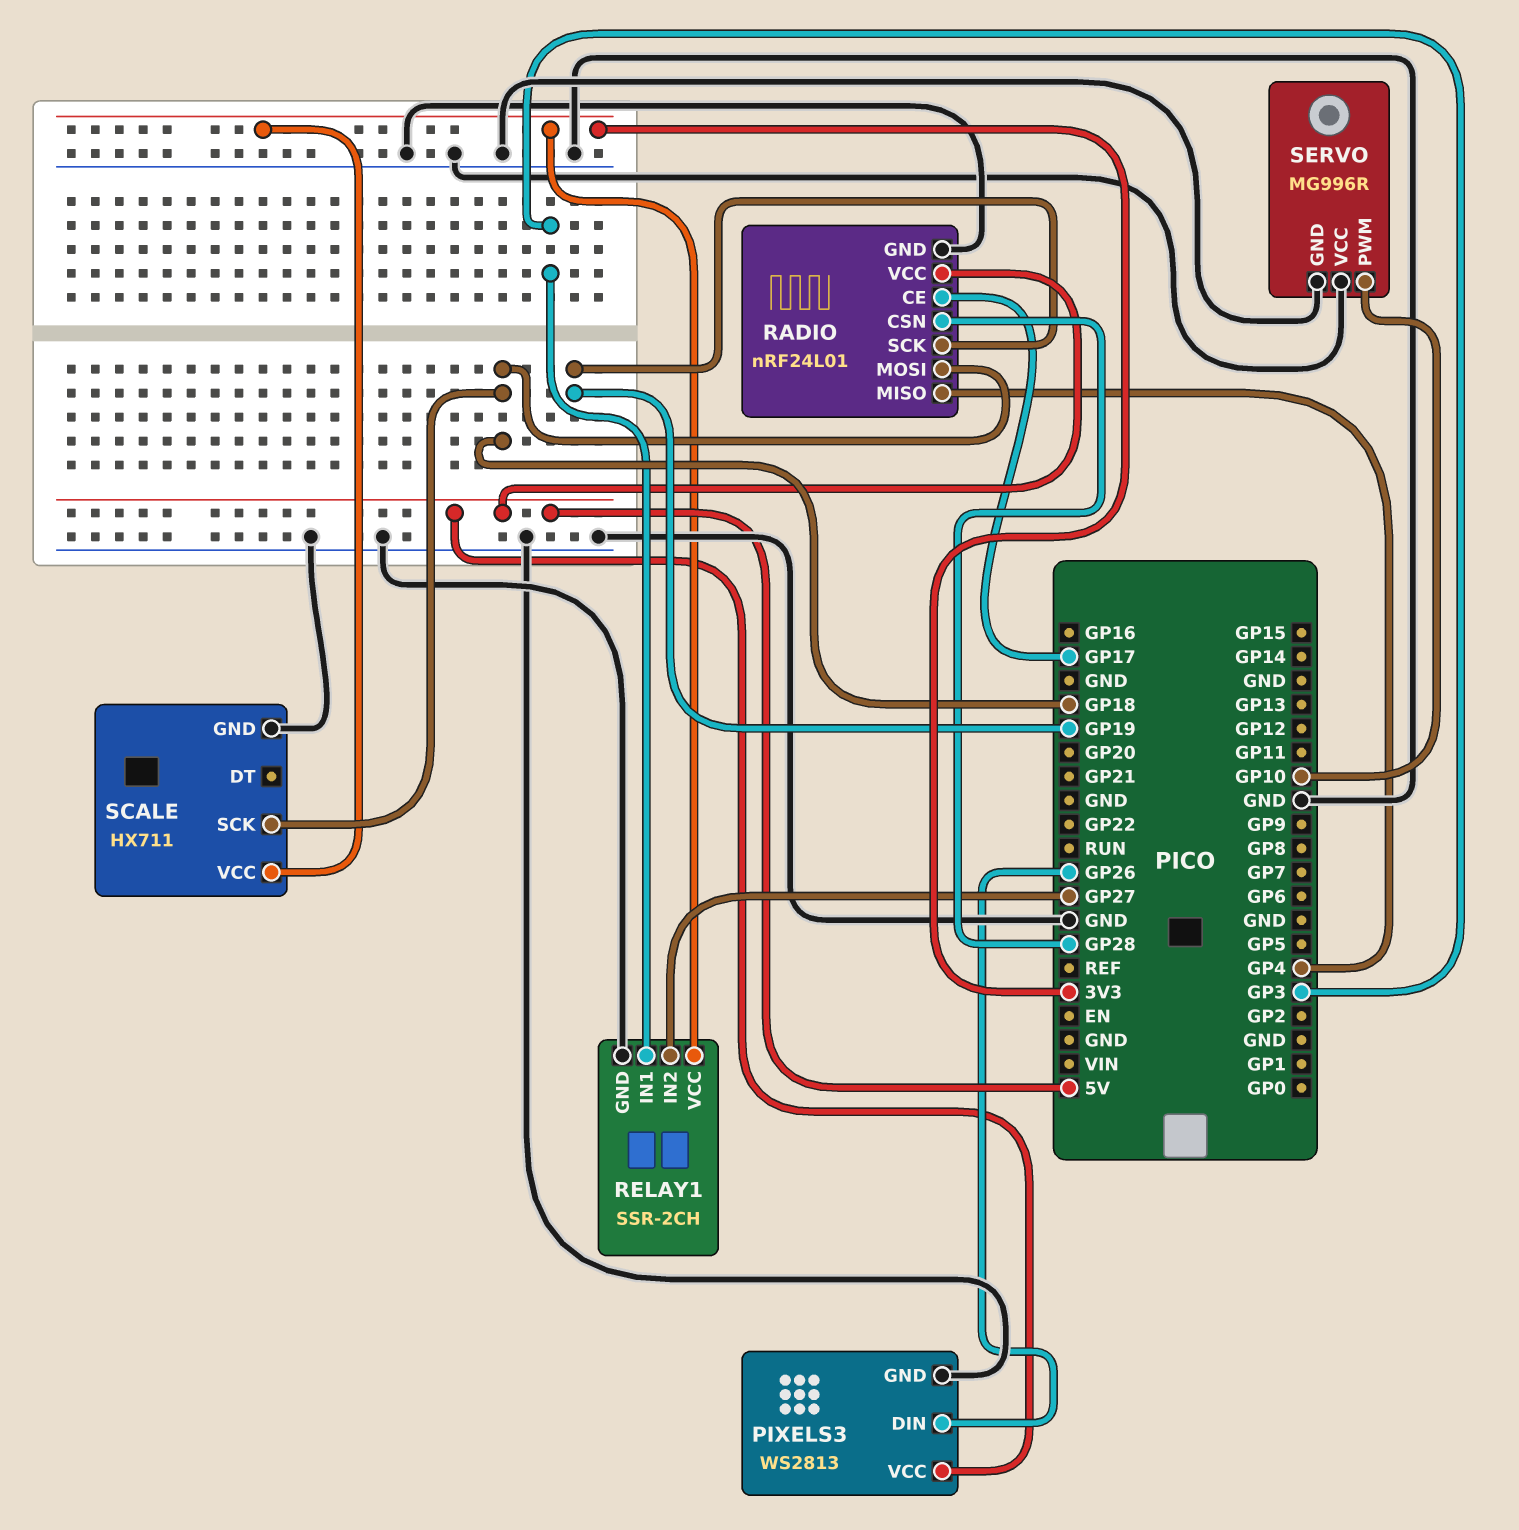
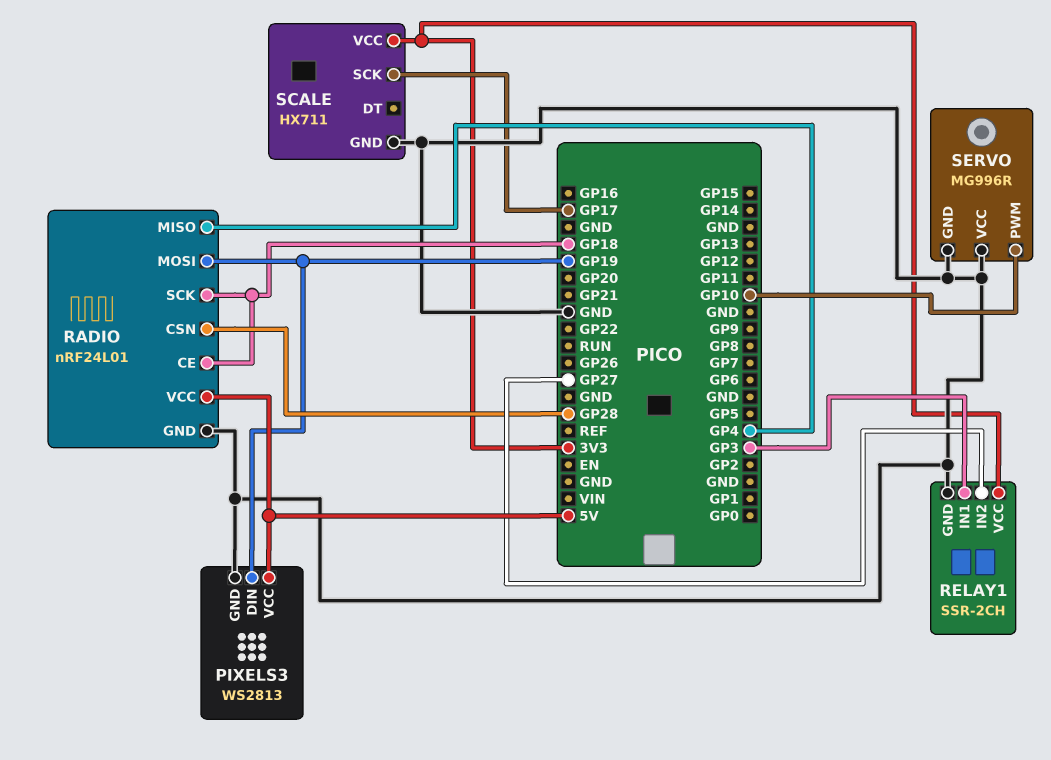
PIXELS3 pin DIN: GP26 -> GP19
RADIO pin CE: GP17 -> GP18
RADIO pin MOSI: GP18 -> GP19
RADIO pin SCK: GP19 -> GP18
SCALE pin SCK: GP18 -> GP17

